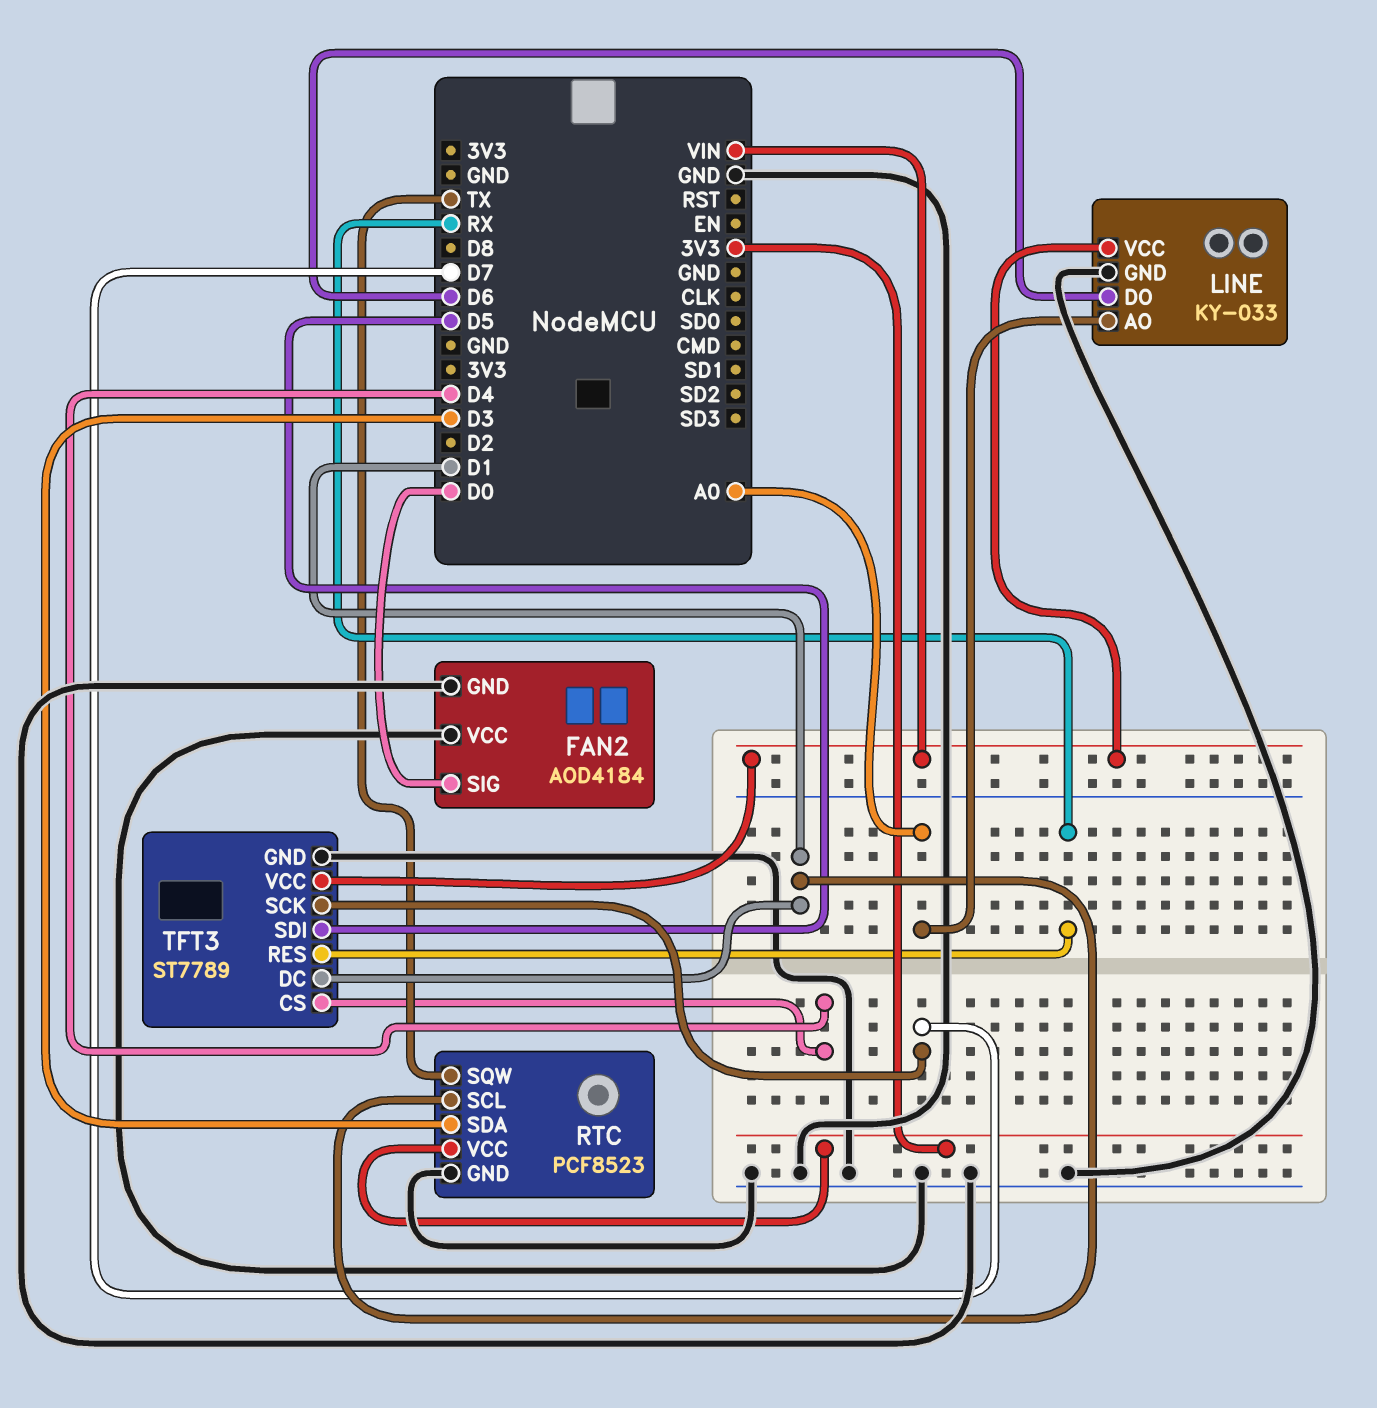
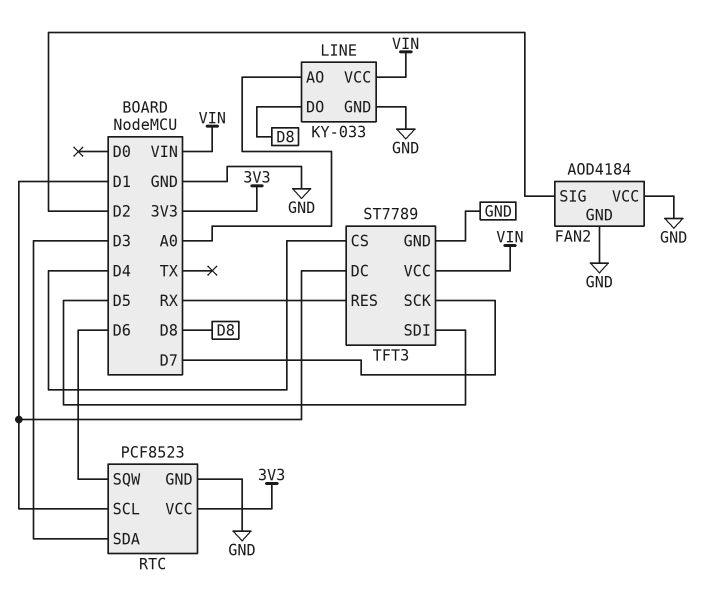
FAN2 pin SIG: D0 -> D2
LINE pin DO: D6 -> D8
RTC pin SQW: TX -> D6

